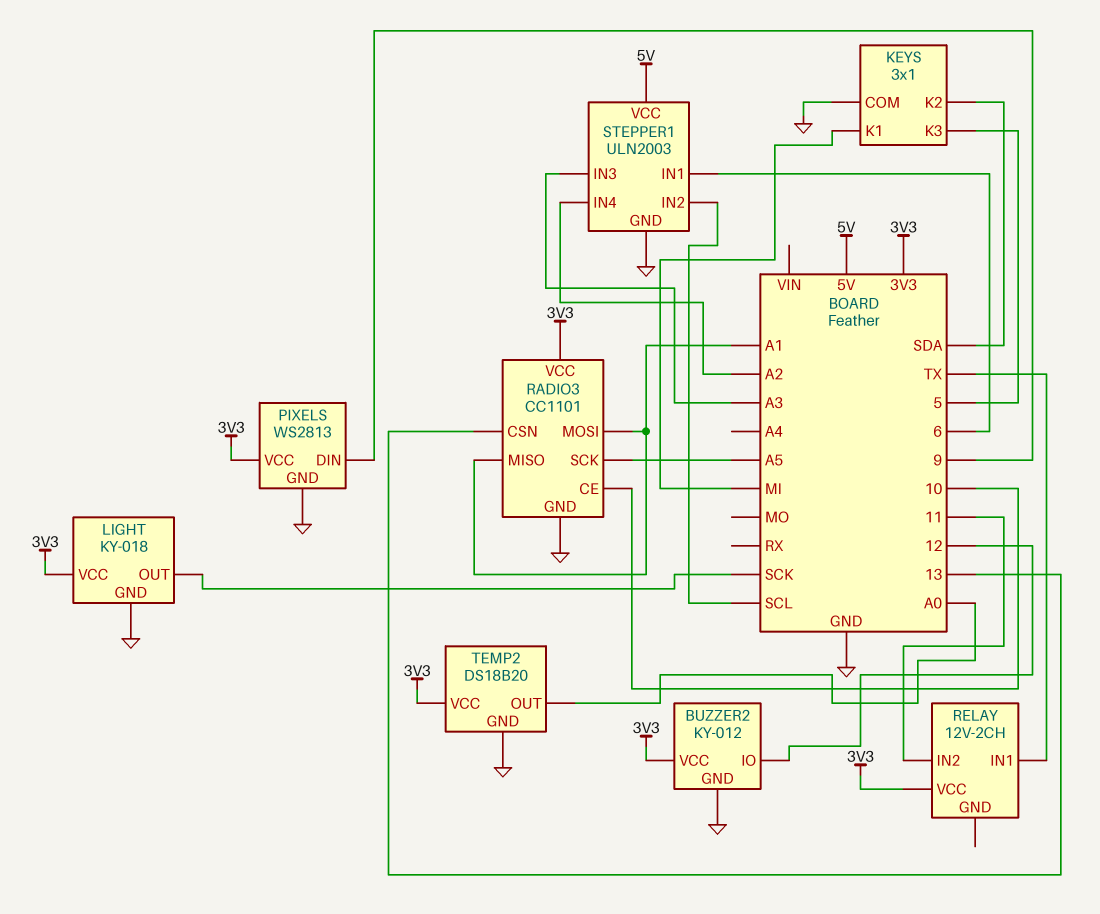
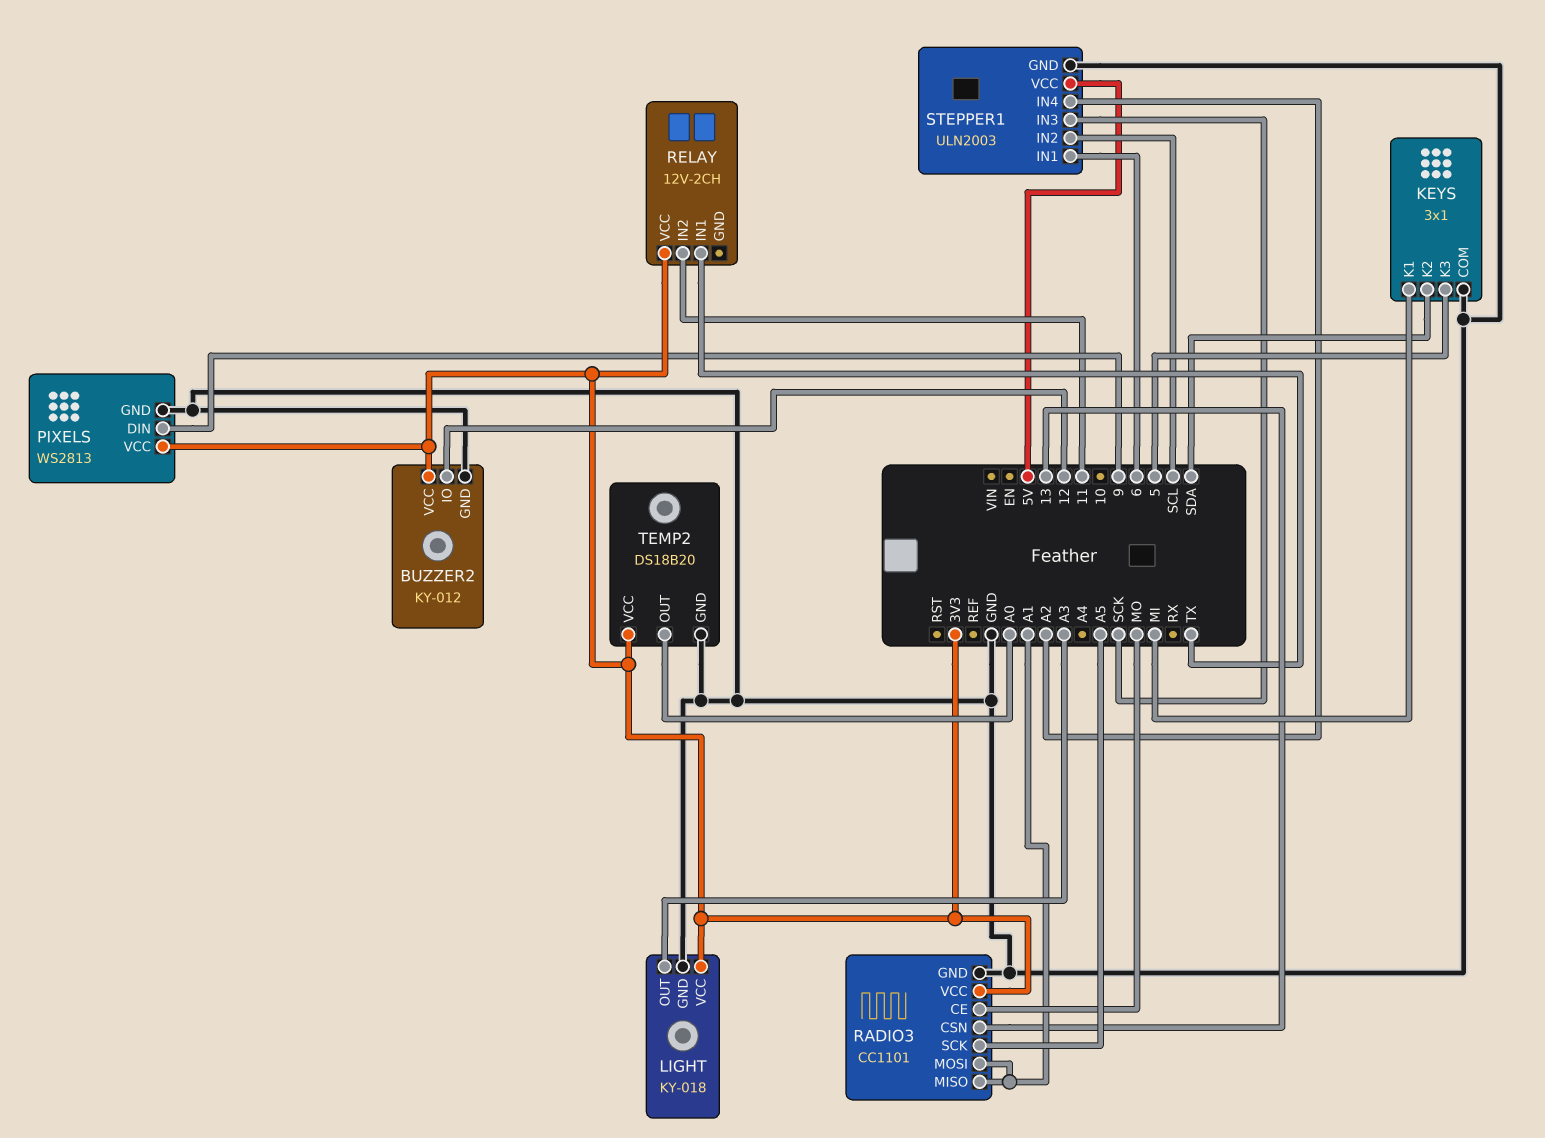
LIGHT pin OUT: SCK -> A3
RADIO3 pin CE: 10 -> MO
STEPPER1 pin IN3: A3 -> SCK

